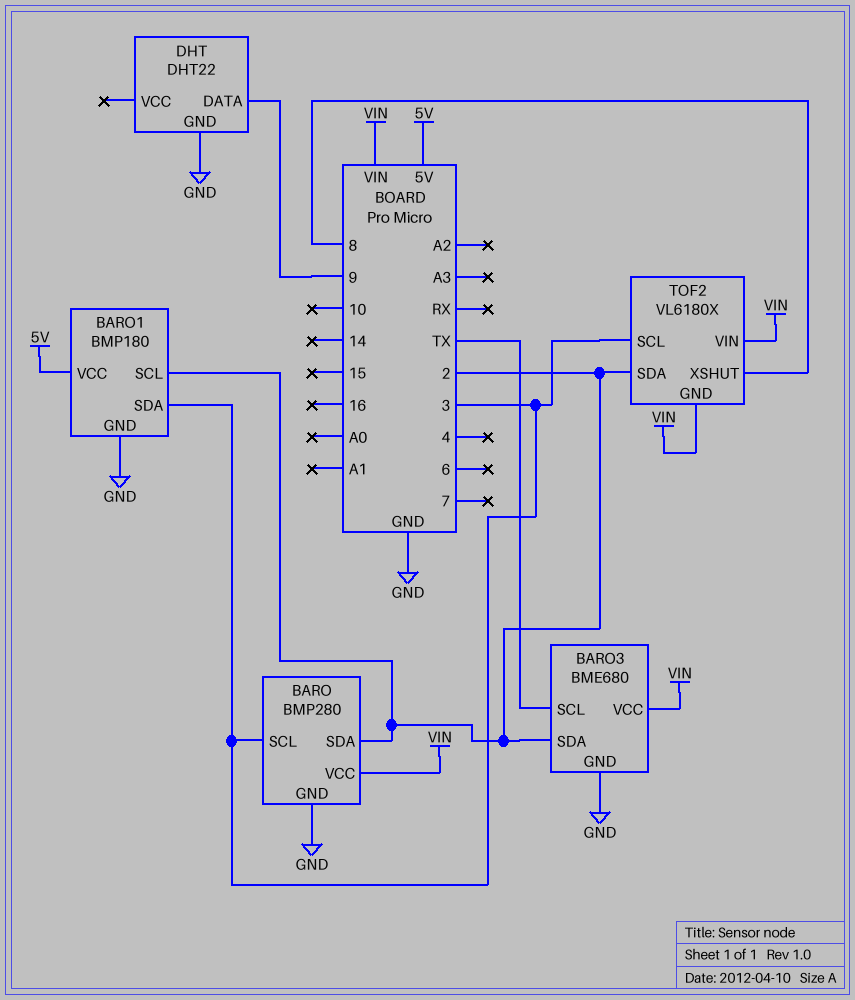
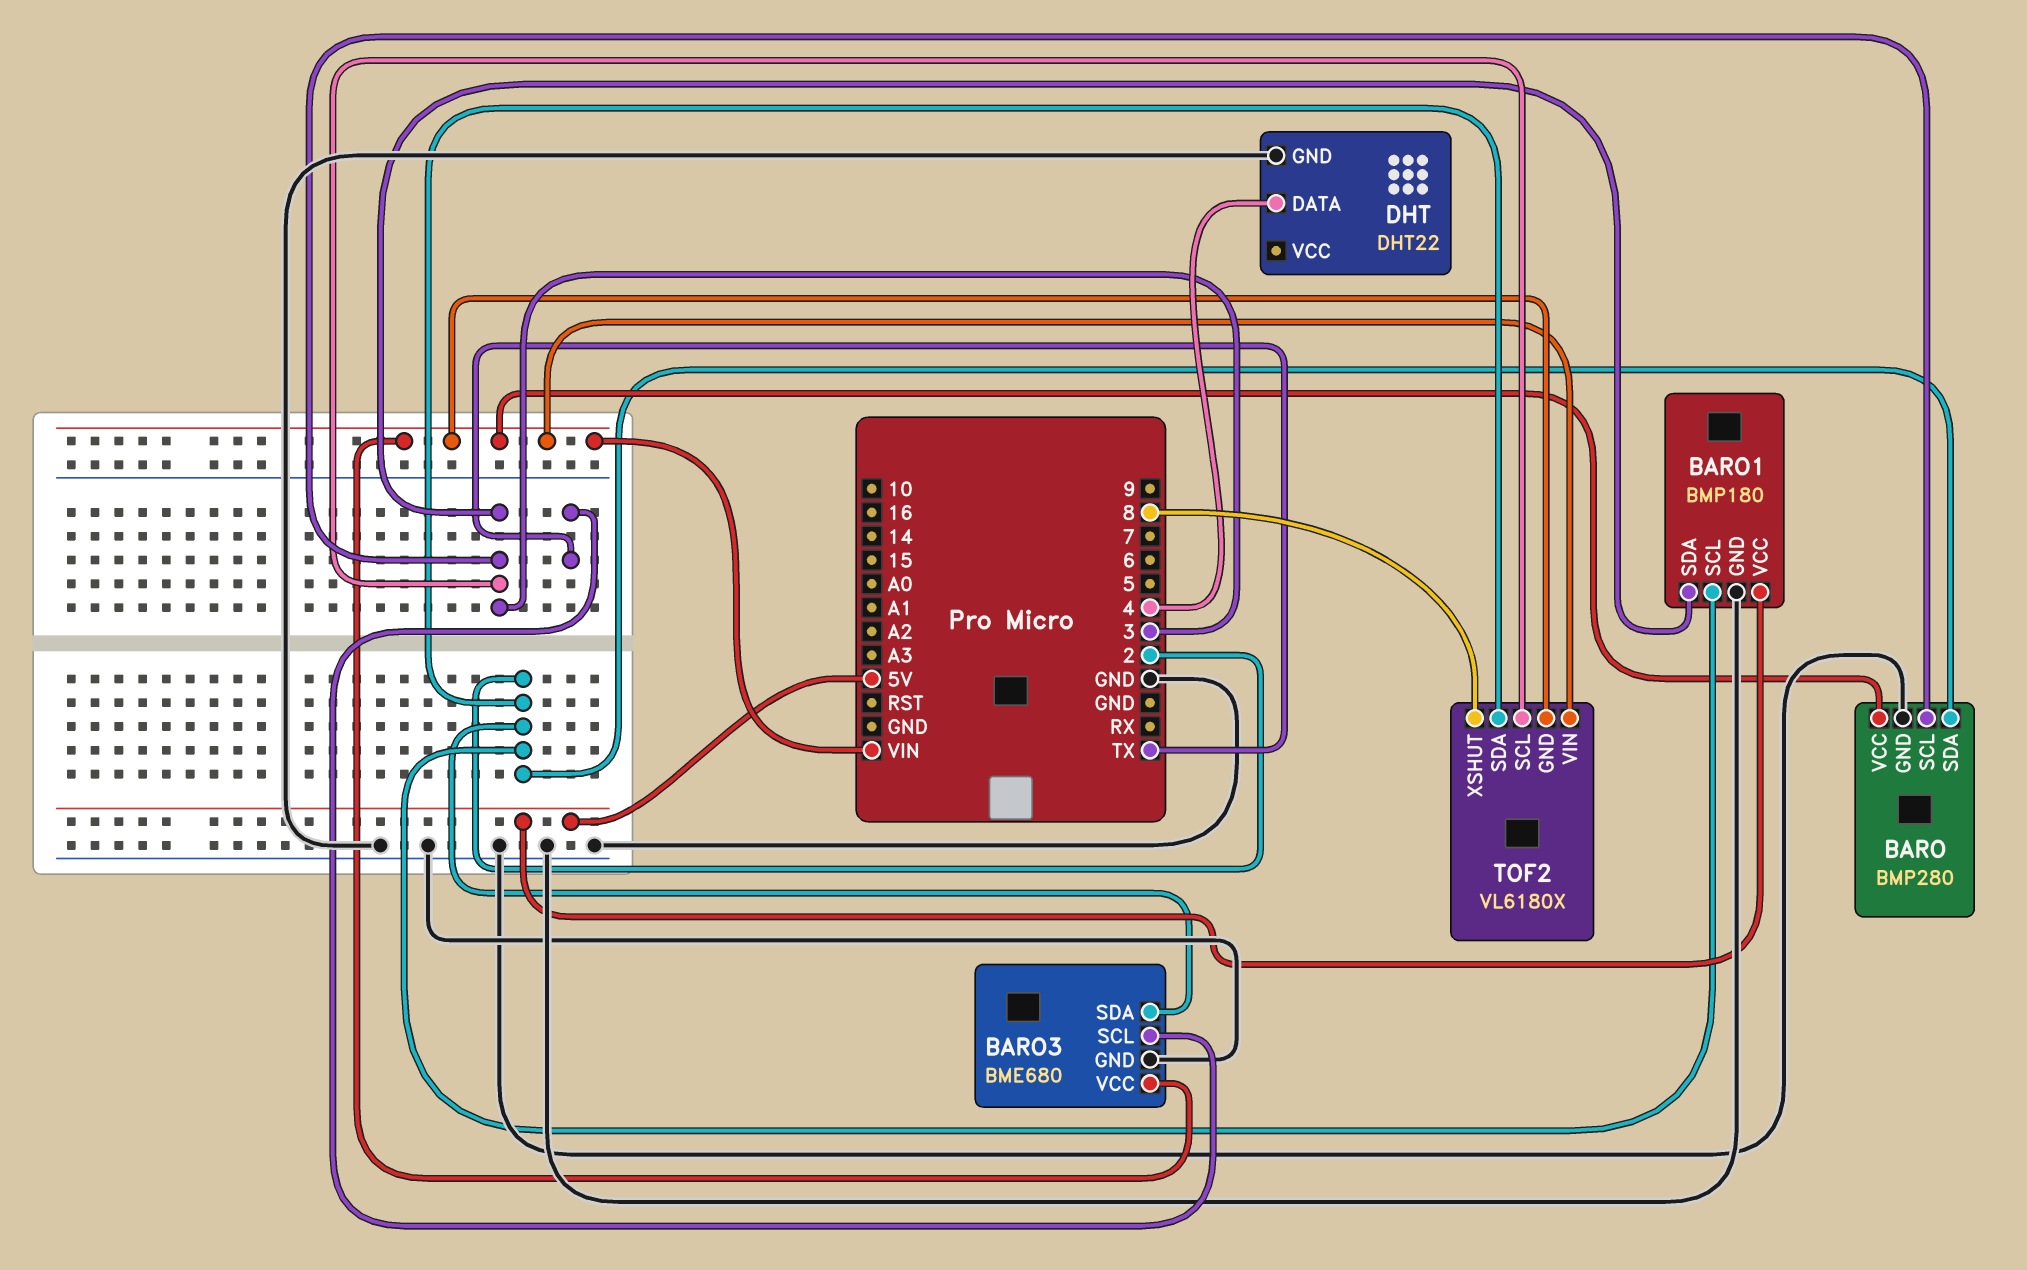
DHT pin DATA: 9 -> 4

